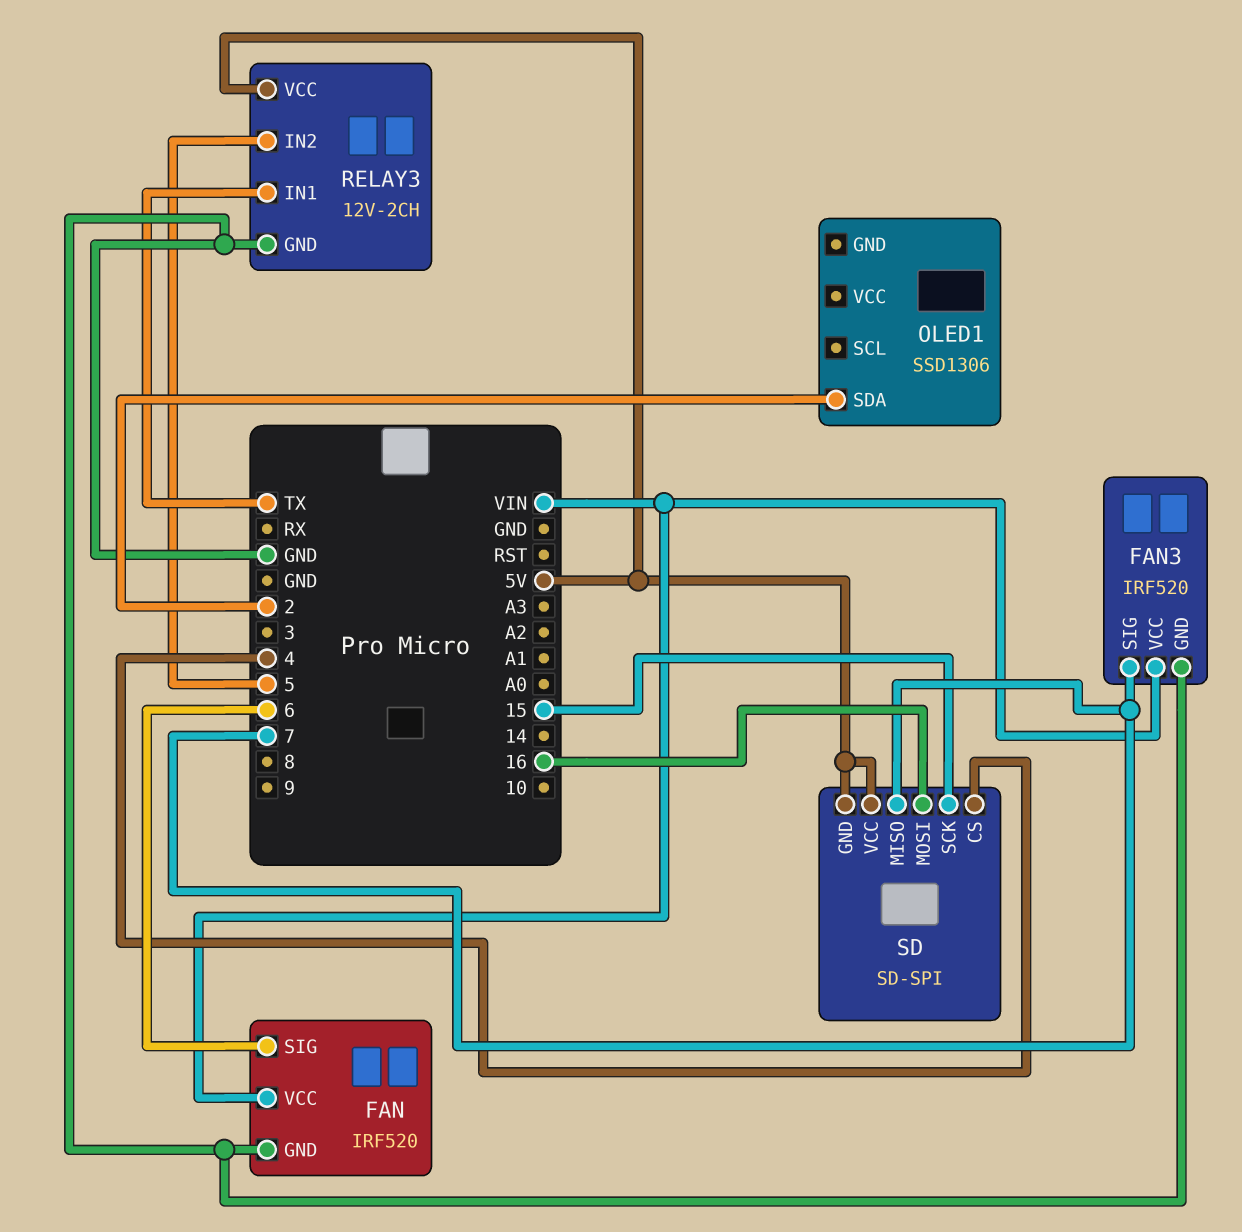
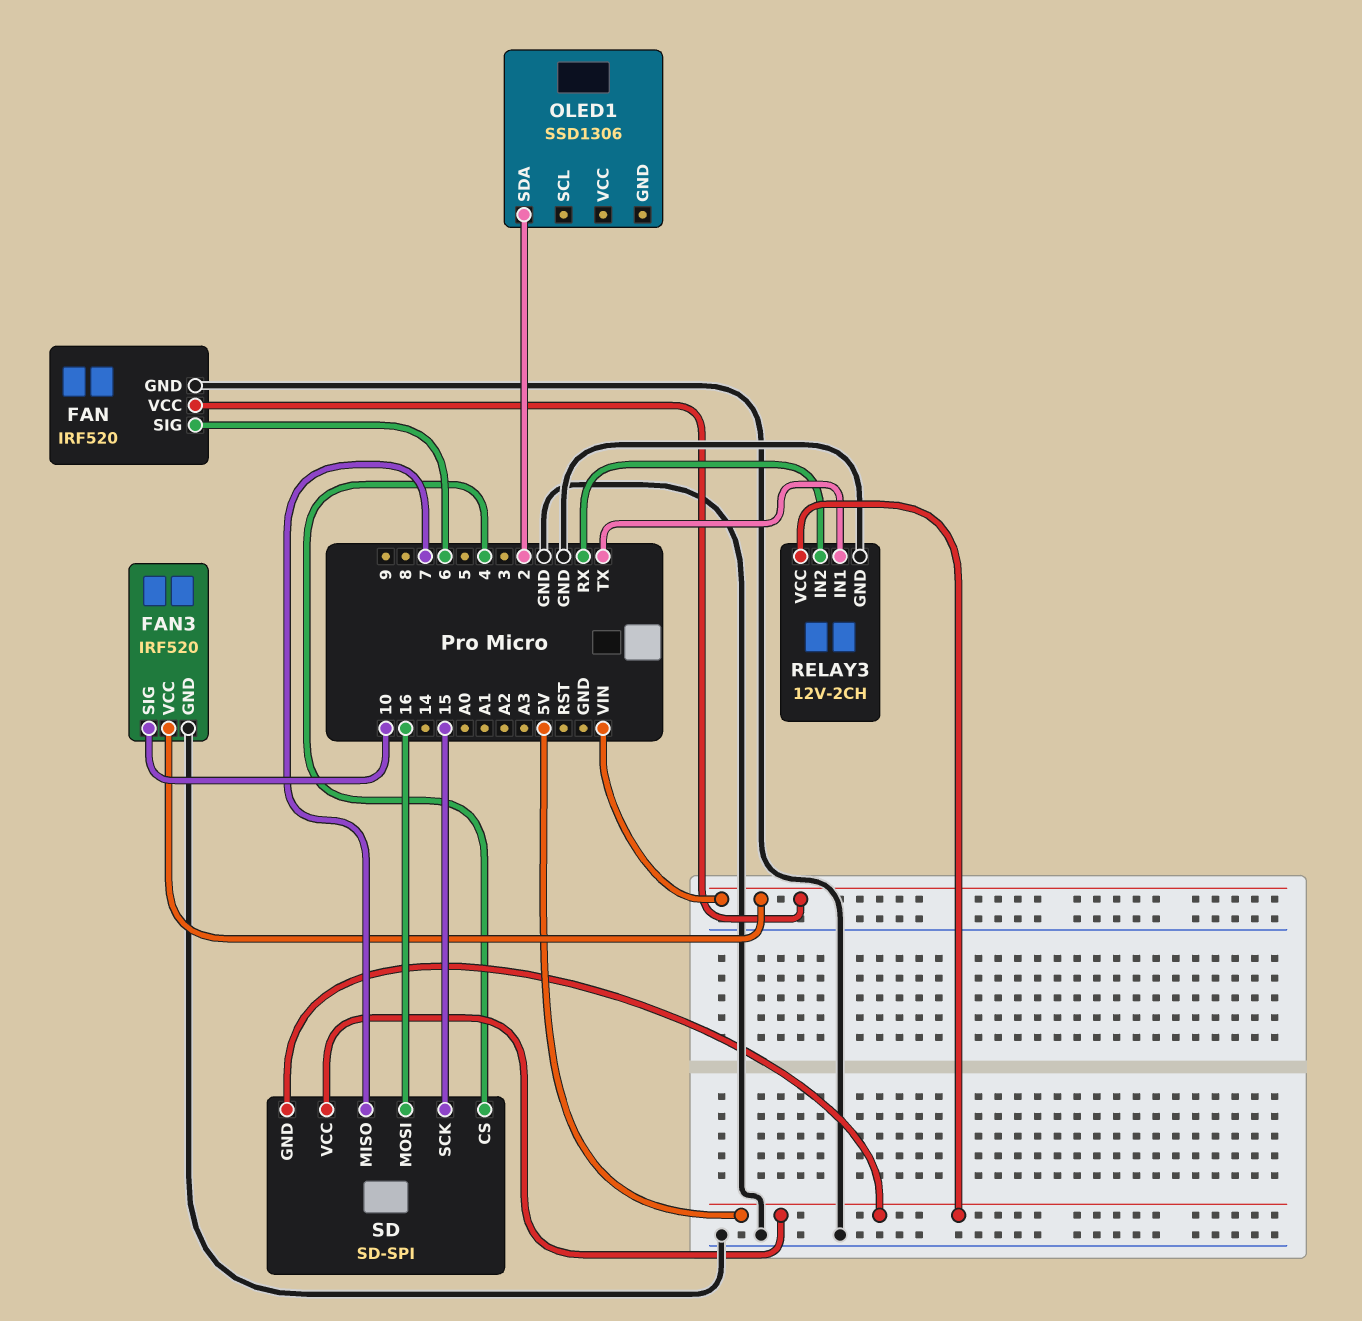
FAN3 pin SIG: 7 -> 10
RELAY3 pin IN2: 5 -> RX

